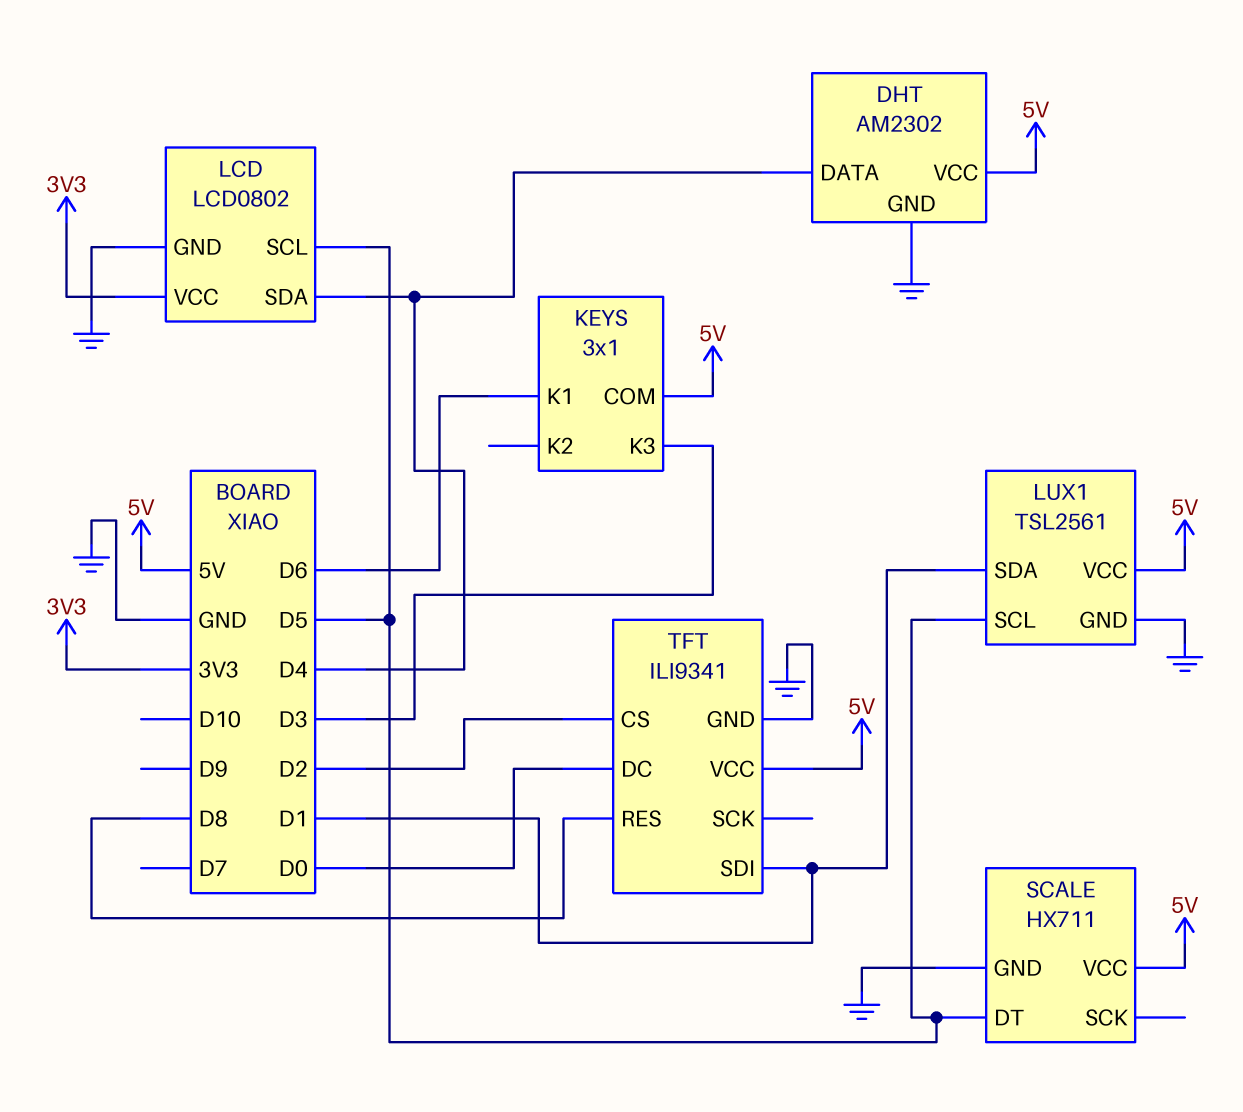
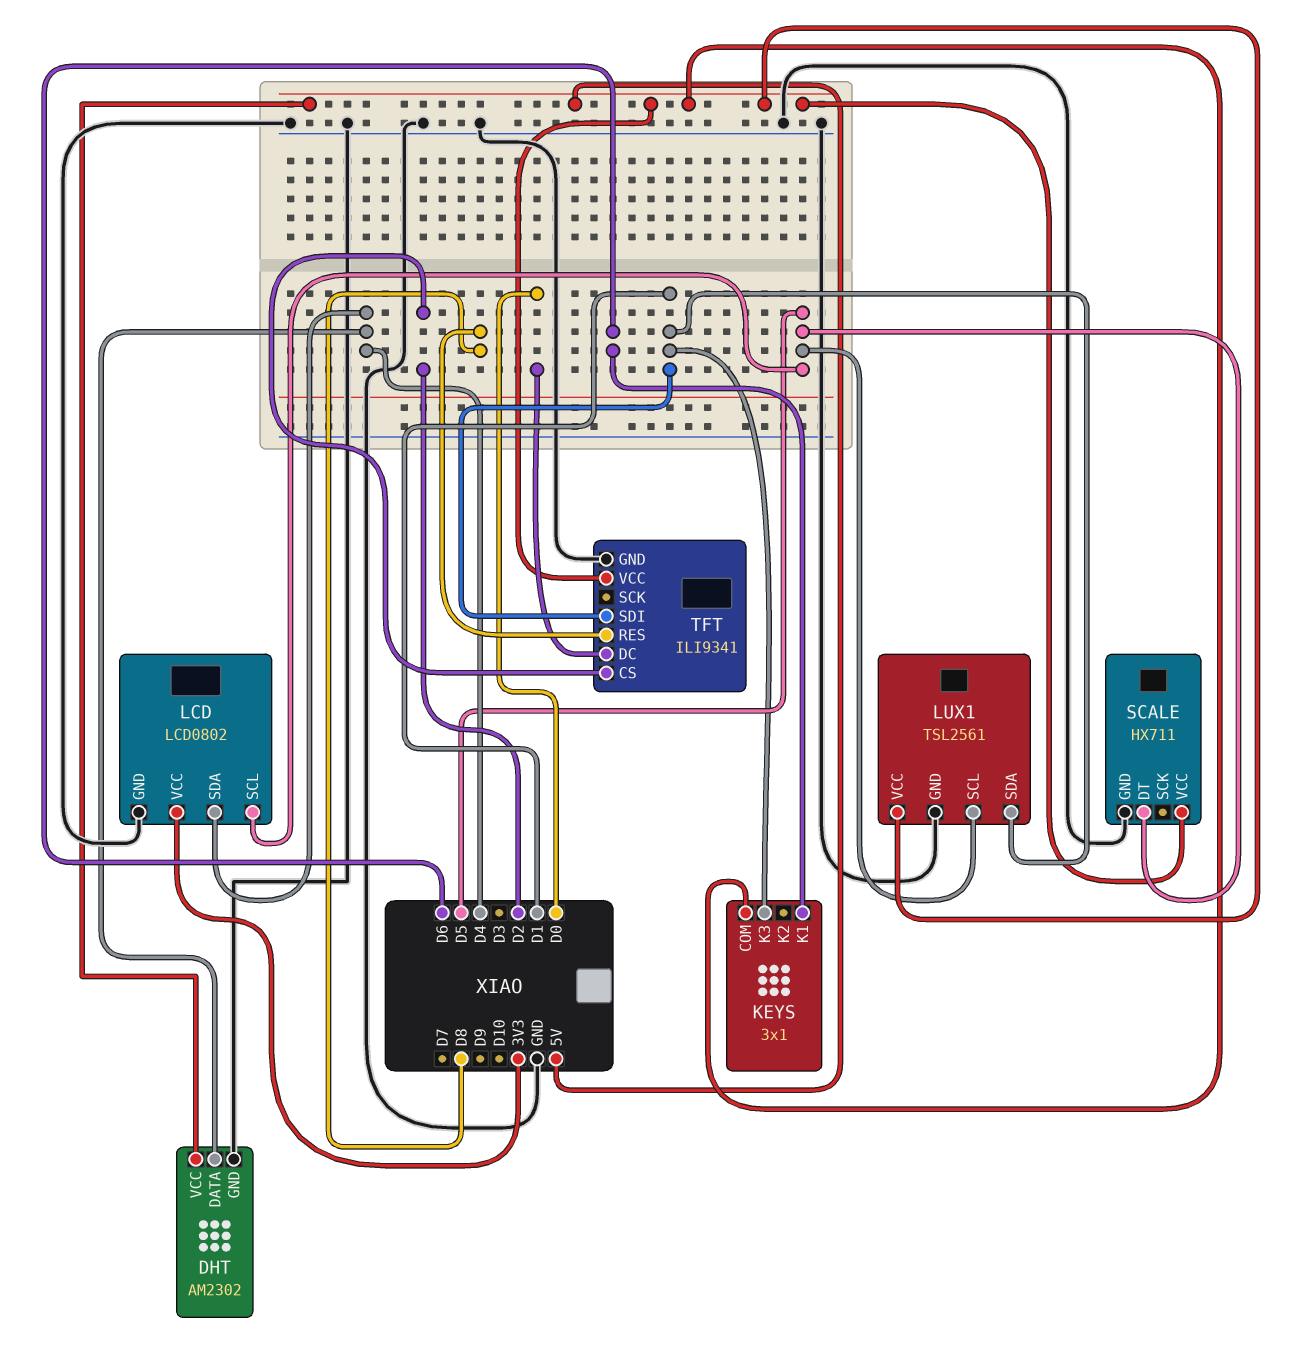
KEYS pin K3: D3 -> D1

